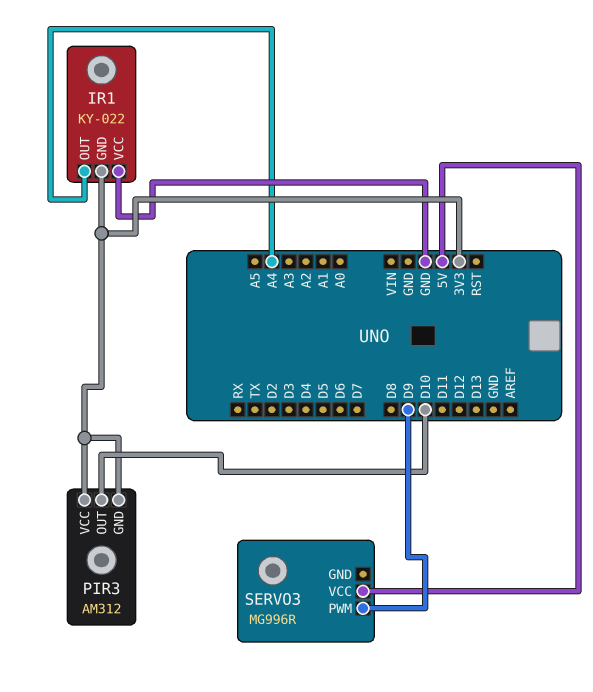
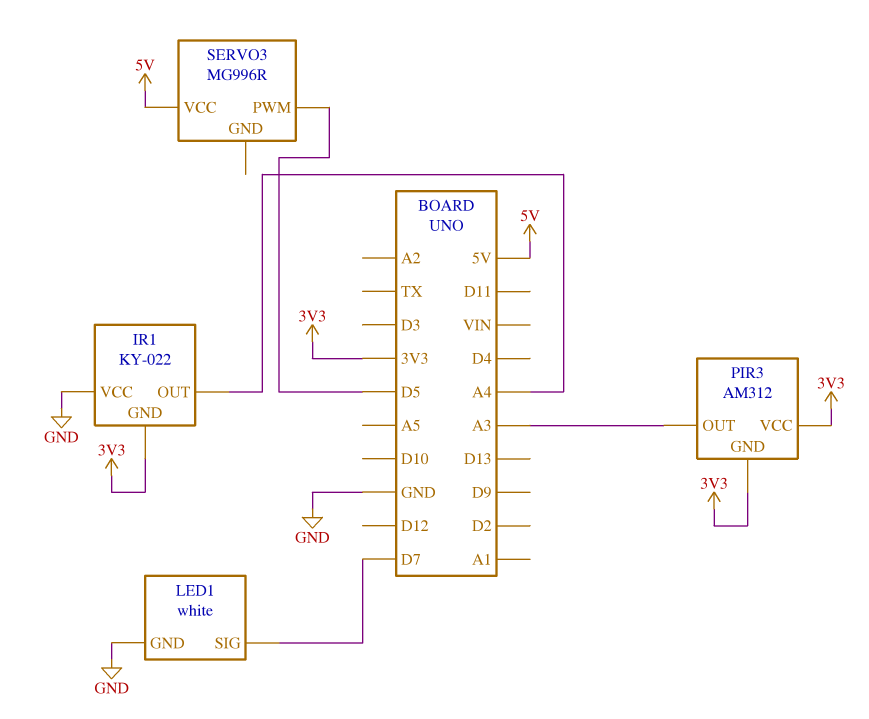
LED1: none -> white
LED1 pin GND: none -> GND
LED1 pin SIG: none -> D7
PIR3 pin OUT: D10 -> A3
SERVO3 pin PWM: D9 -> D5

